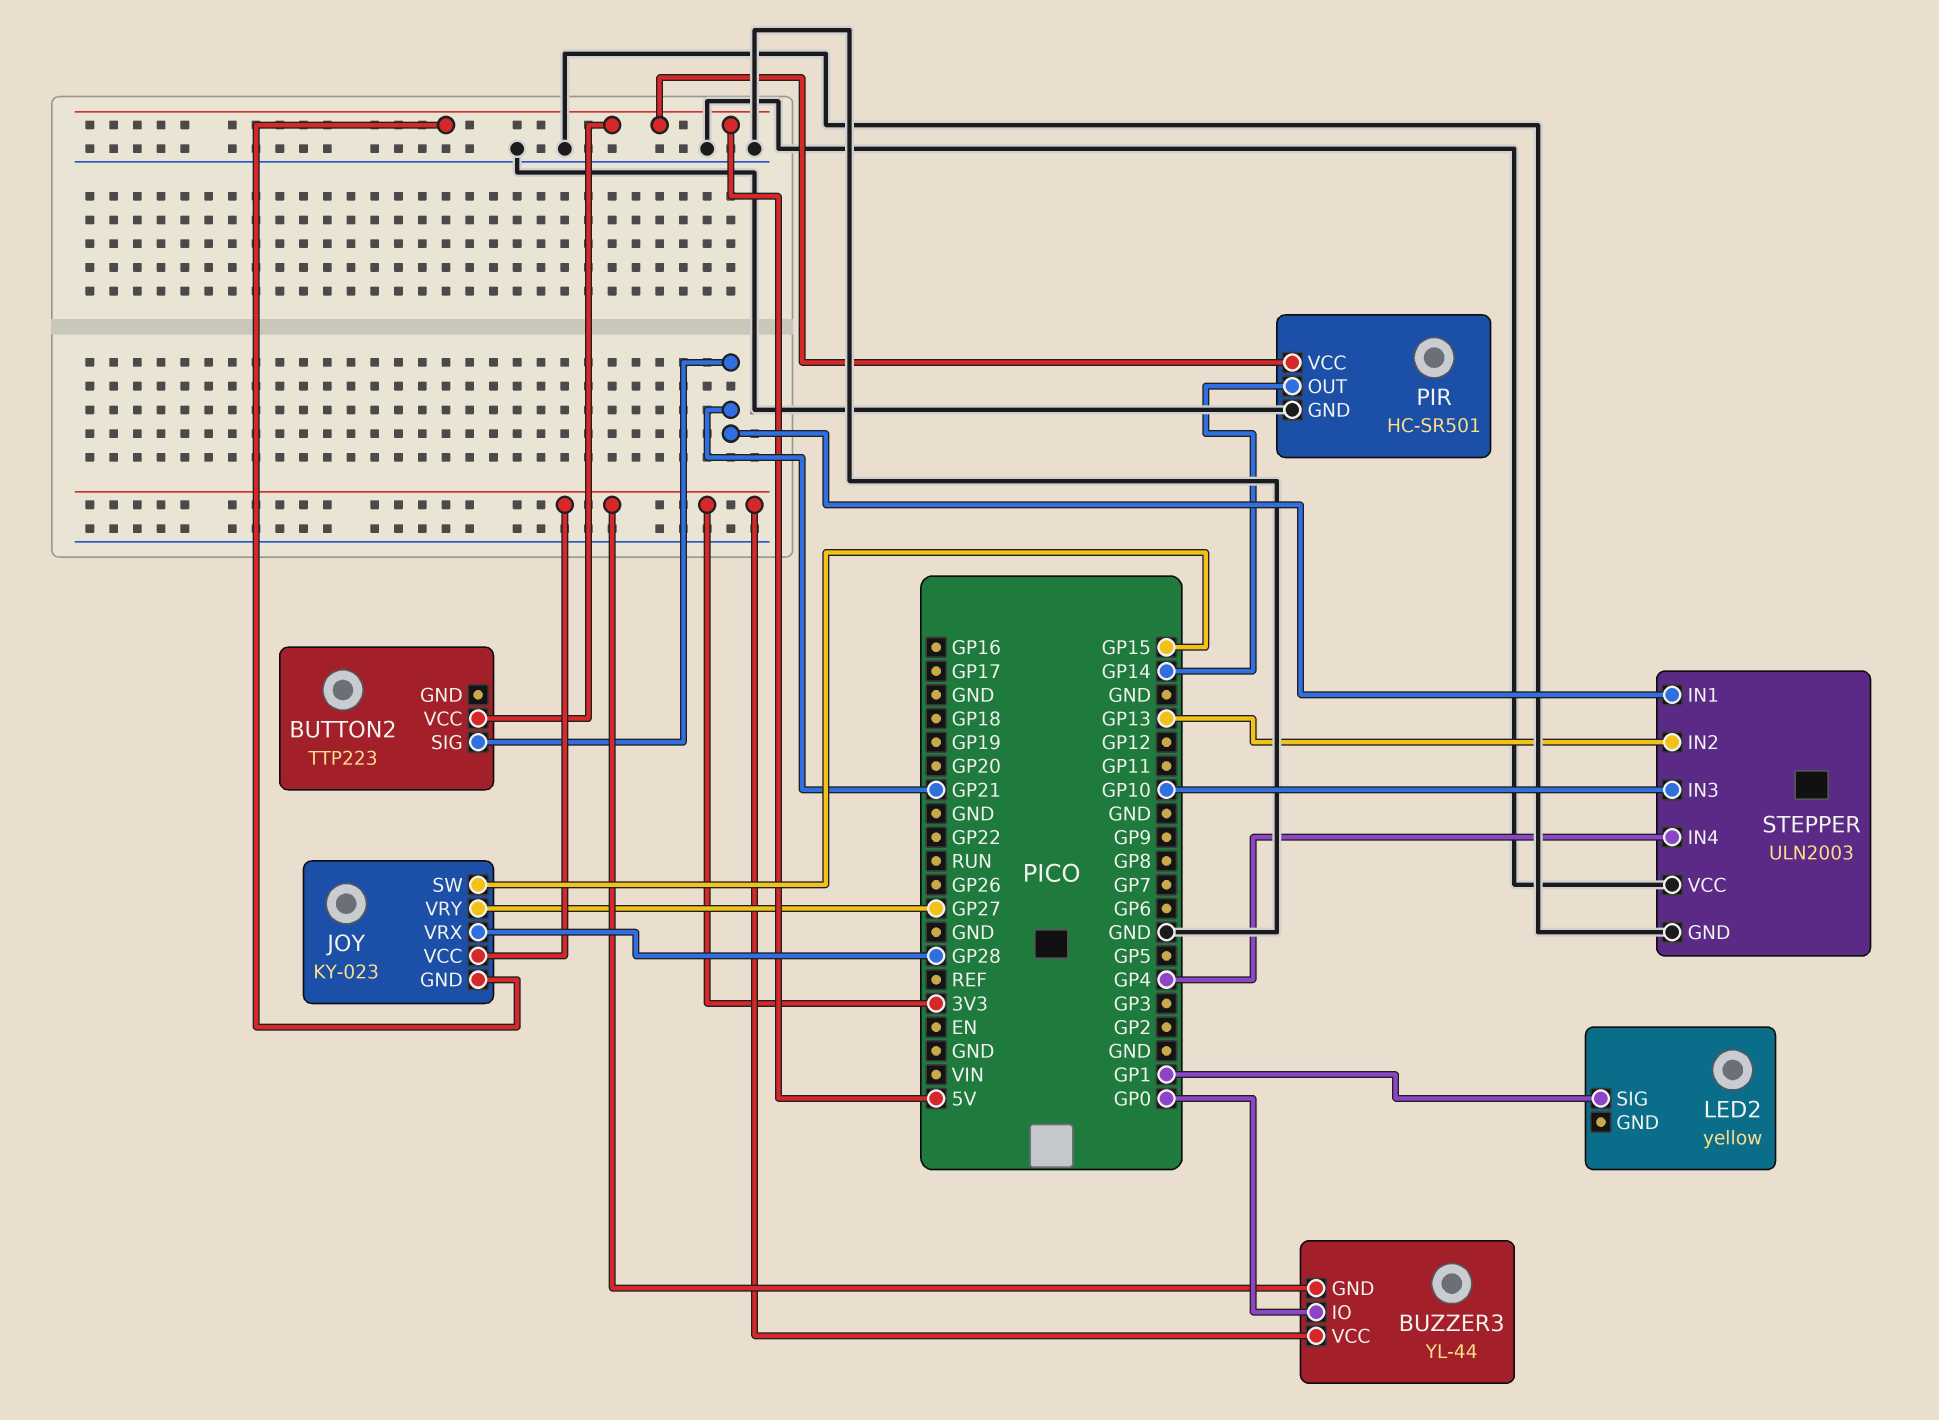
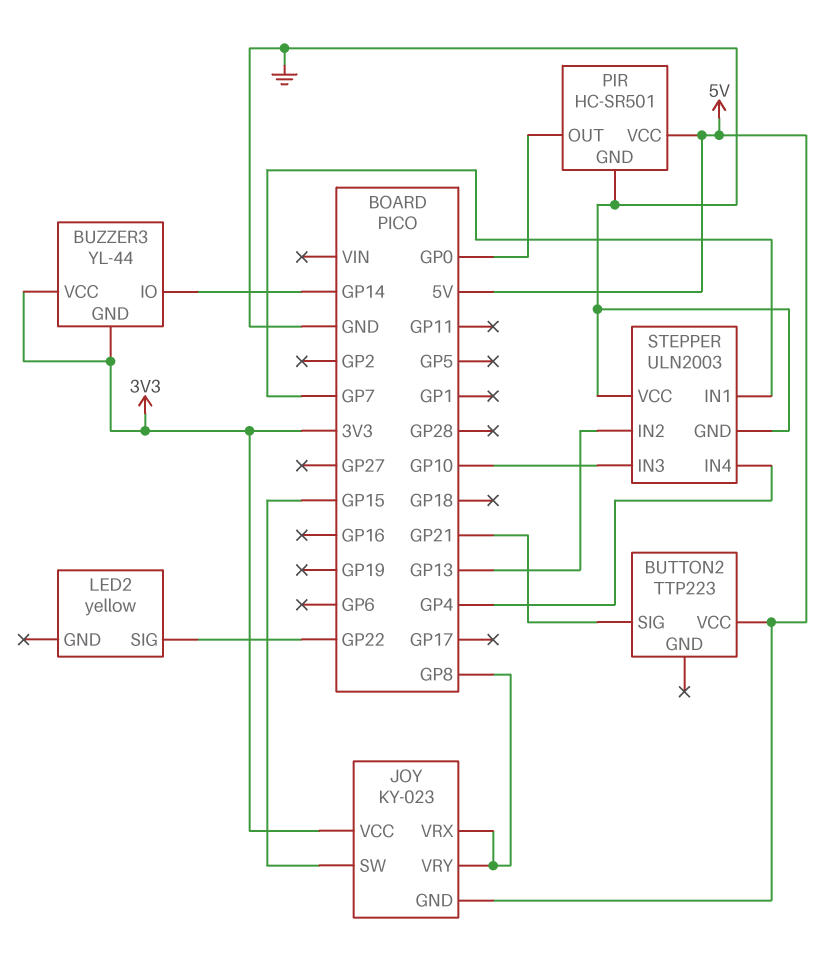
BUZZER3 pin IO: GP0 -> GP14
JOY pin VRX: GP28 -> GP8
JOY pin VRY: GP27 -> GP8
LED2 pin SIG: GP1 -> GP22
PIR pin OUT: GP14 -> GP0
STEPPER pin IN1: GP21 -> GP7

